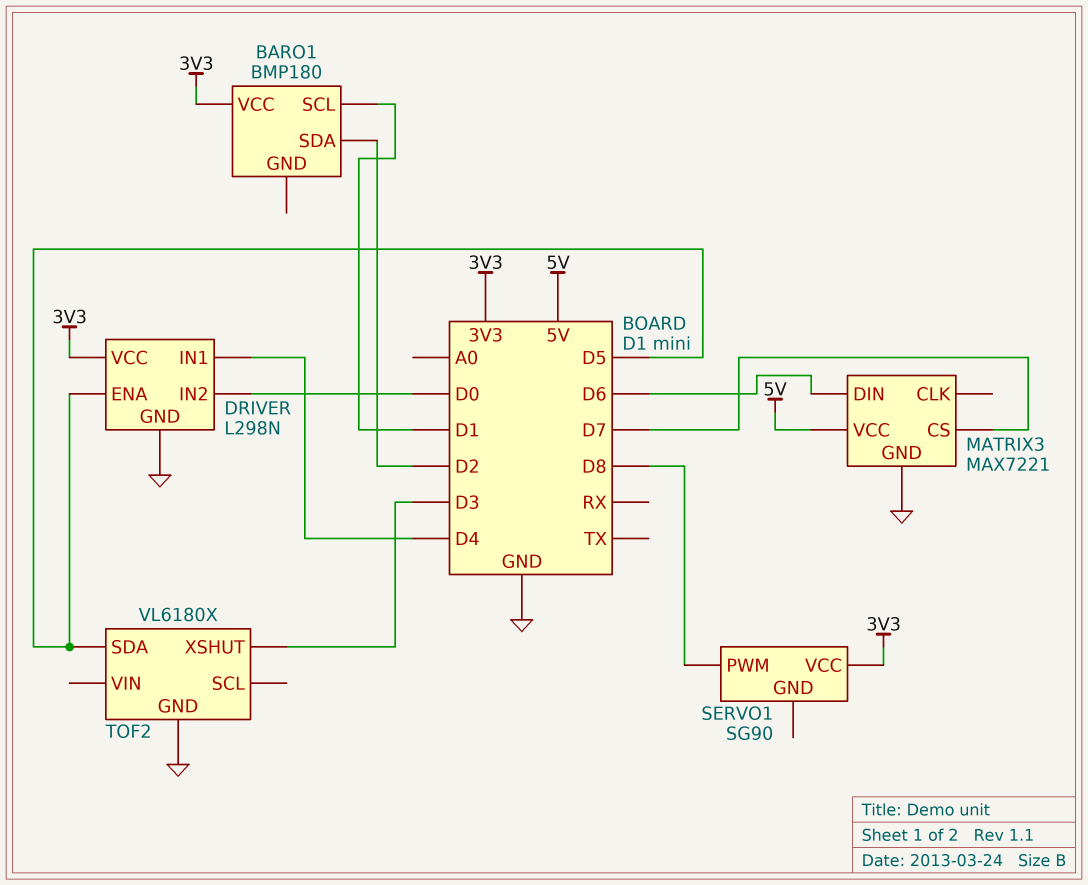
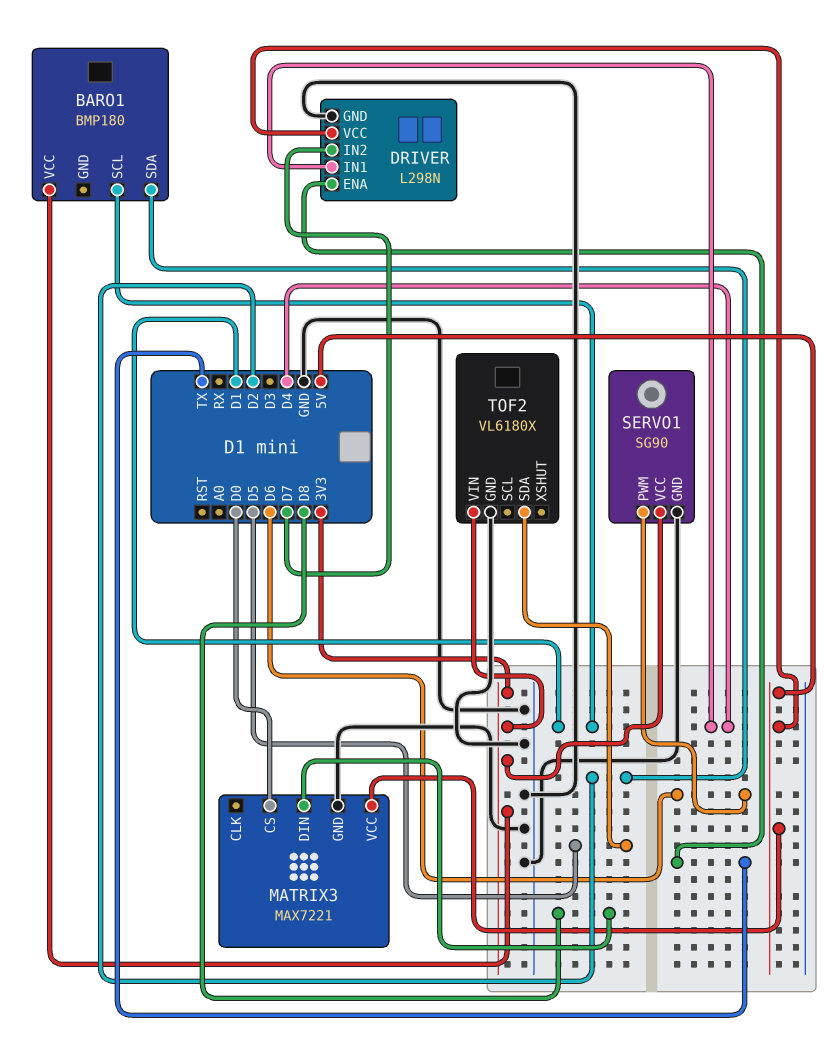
DRIVER pin ENA: D5 -> TX
DRIVER pin IN2: D0 -> D7
DRIVER pin VCC: 3V3 -> 5V
MATRIX3 pin CS: D7 -> D0
MATRIX3 pin DIN: D6 -> D8
SERVO1 pin GND: none -> GND
SERVO1 pin PWM: D8 -> D6
TOF2 pin VIN: none -> 3V3
TOF2 pin XSHUT: D3 -> none

